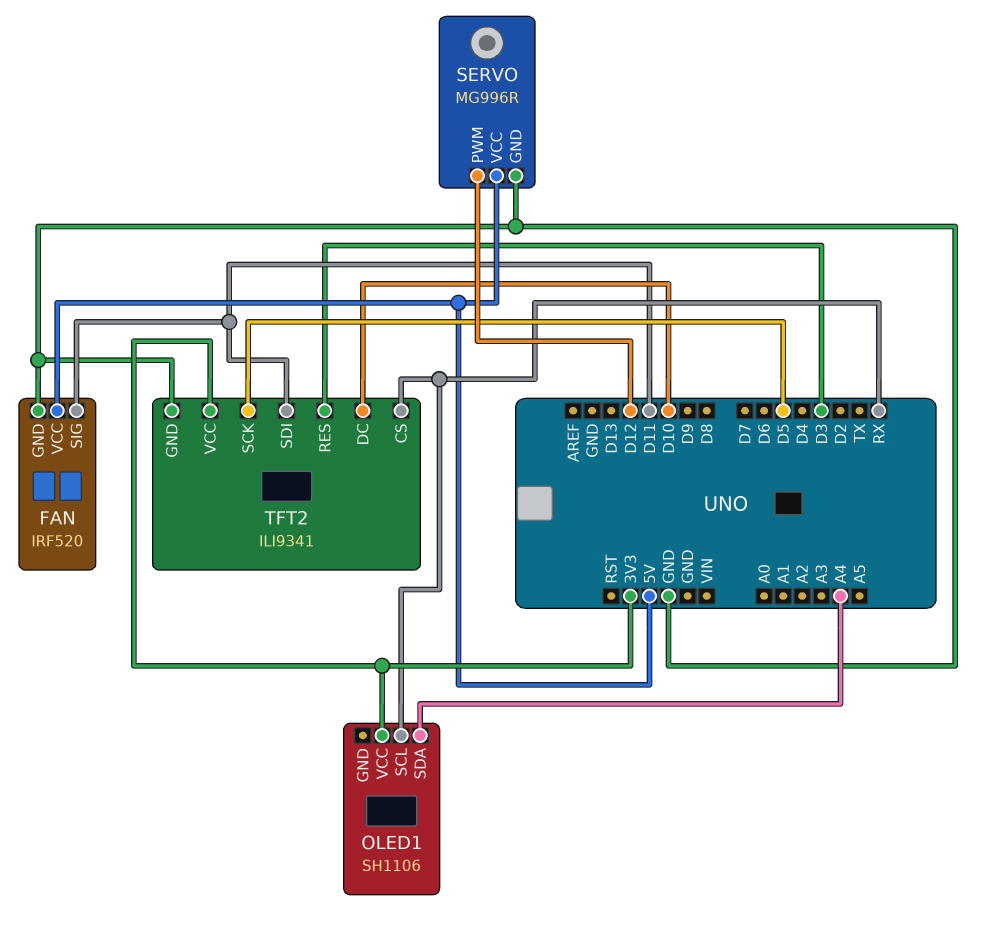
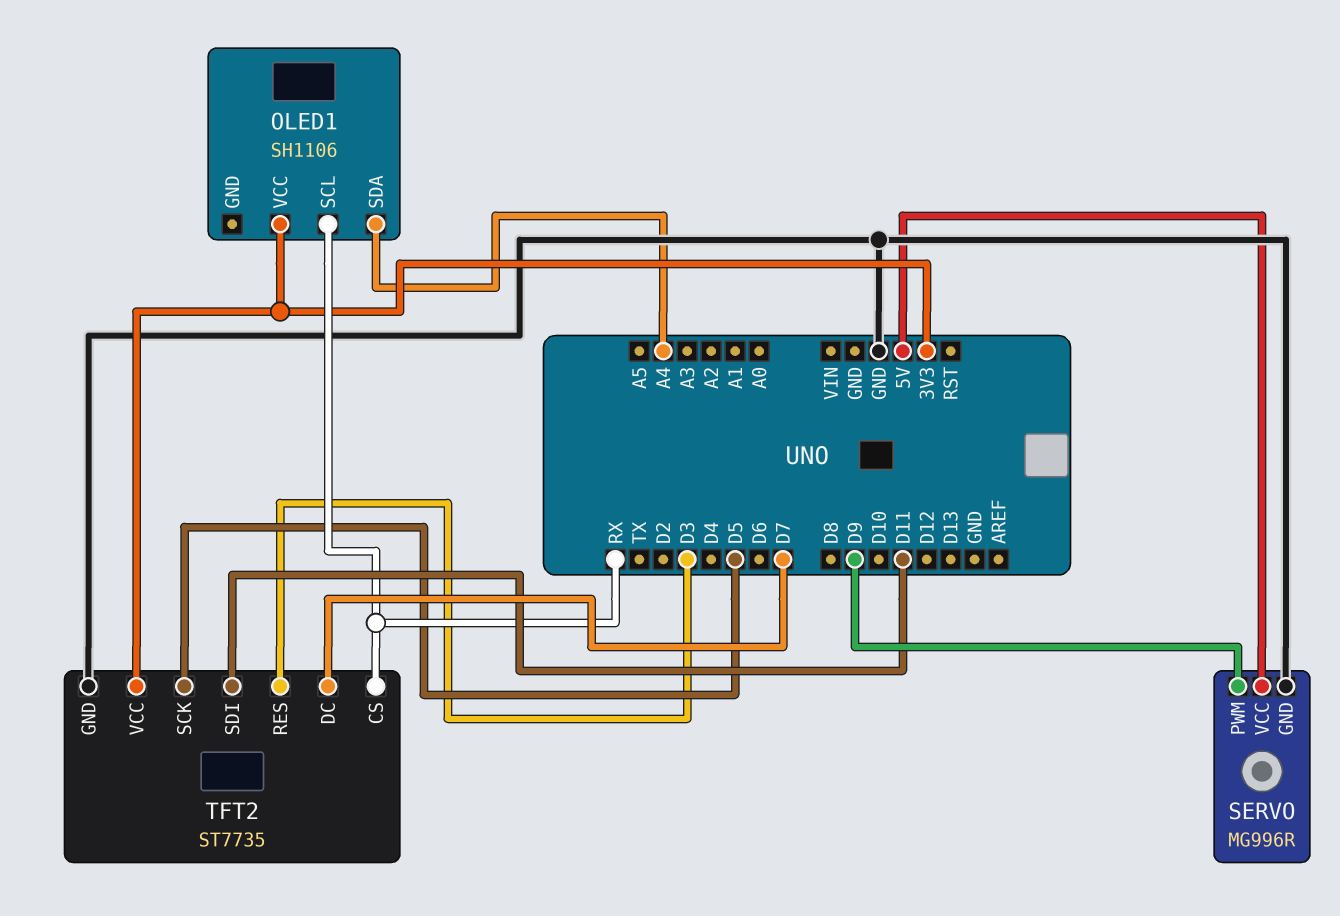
FAN: IRF520 -> none
FAN pin GND: GND -> none
FAN pin SIG: D11 -> none
FAN pin VCC: 5V -> none
SERVO pin PWM: D12 -> D9
TFT2: ILI9341 -> ST7735
TFT2 pin DC: D10 -> D7

